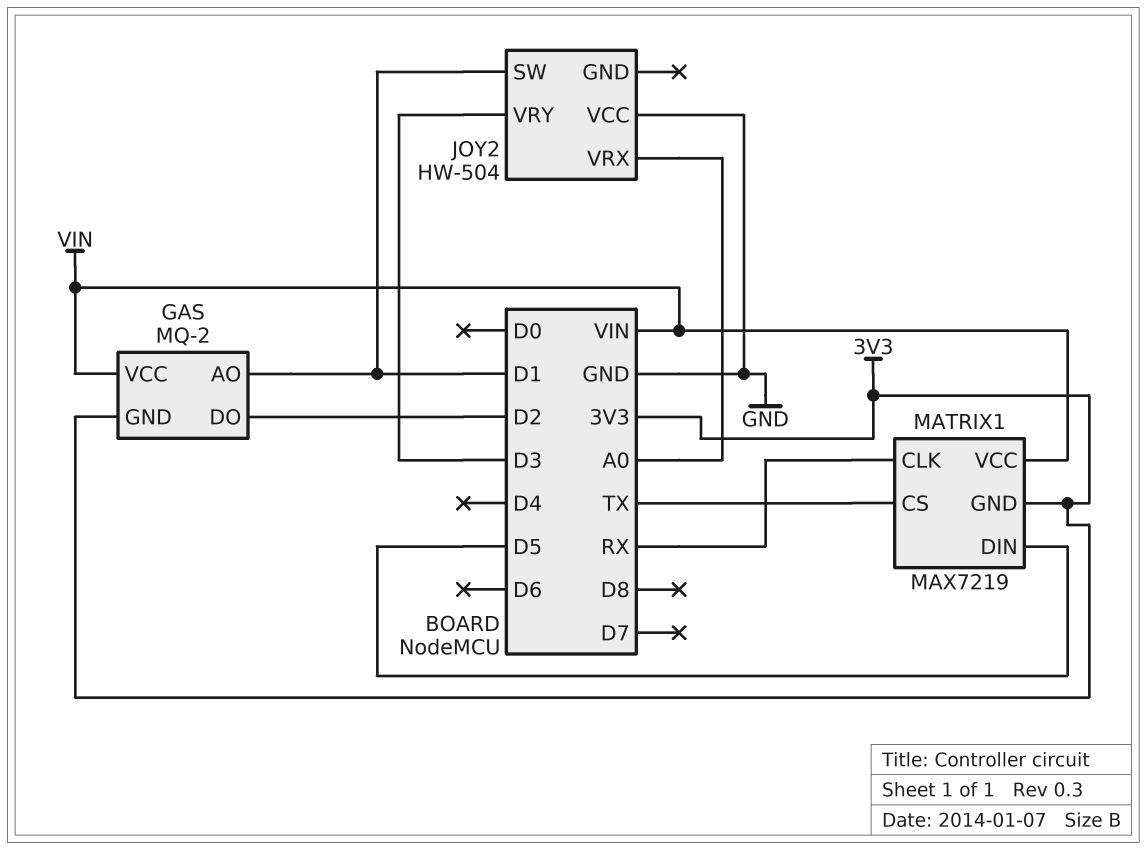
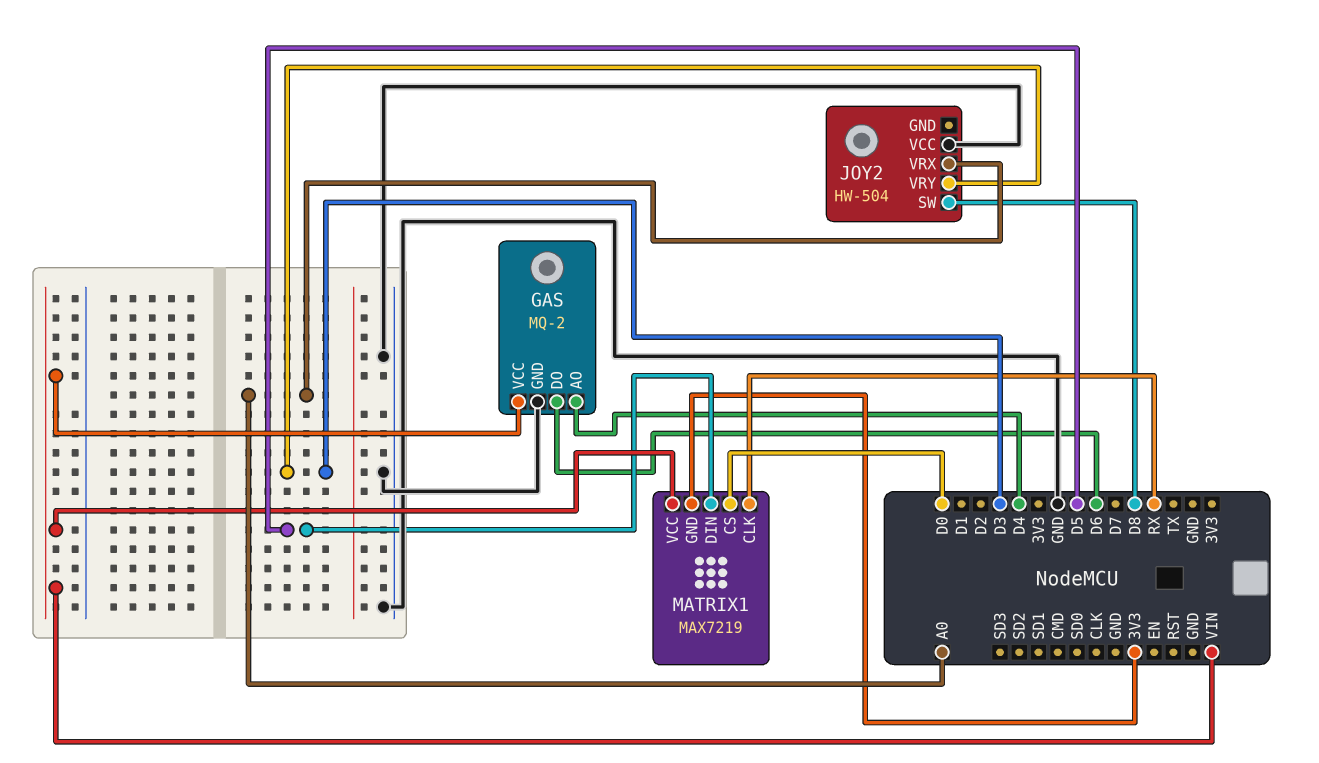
GAS pin AO: D1 -> D4
GAS pin DO: D2 -> D6
GAS pin GND: 3V3 -> GND
JOY2 pin SW: D1 -> D8
MATRIX1 pin CS: TX -> D0

